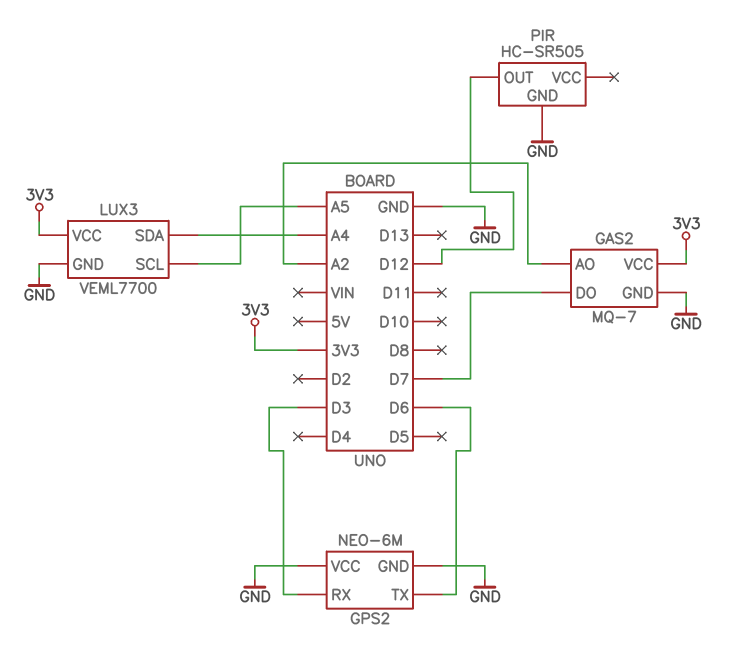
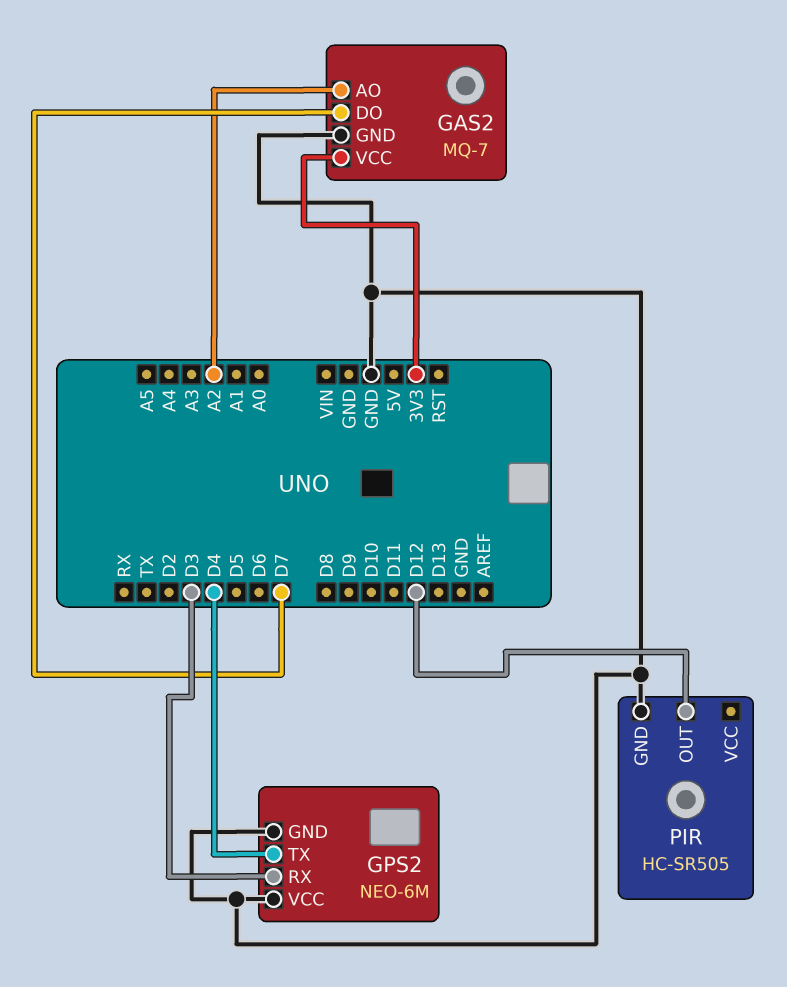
GPS2 pin TX: D6 -> D4
LUX3: VEML7700 -> none
LUX3 pin GND: GND -> none
LUX3 pin SCL: A5 -> none
LUX3 pin SDA: A4 -> none
LUX3 pin VCC: 3V3 -> none

